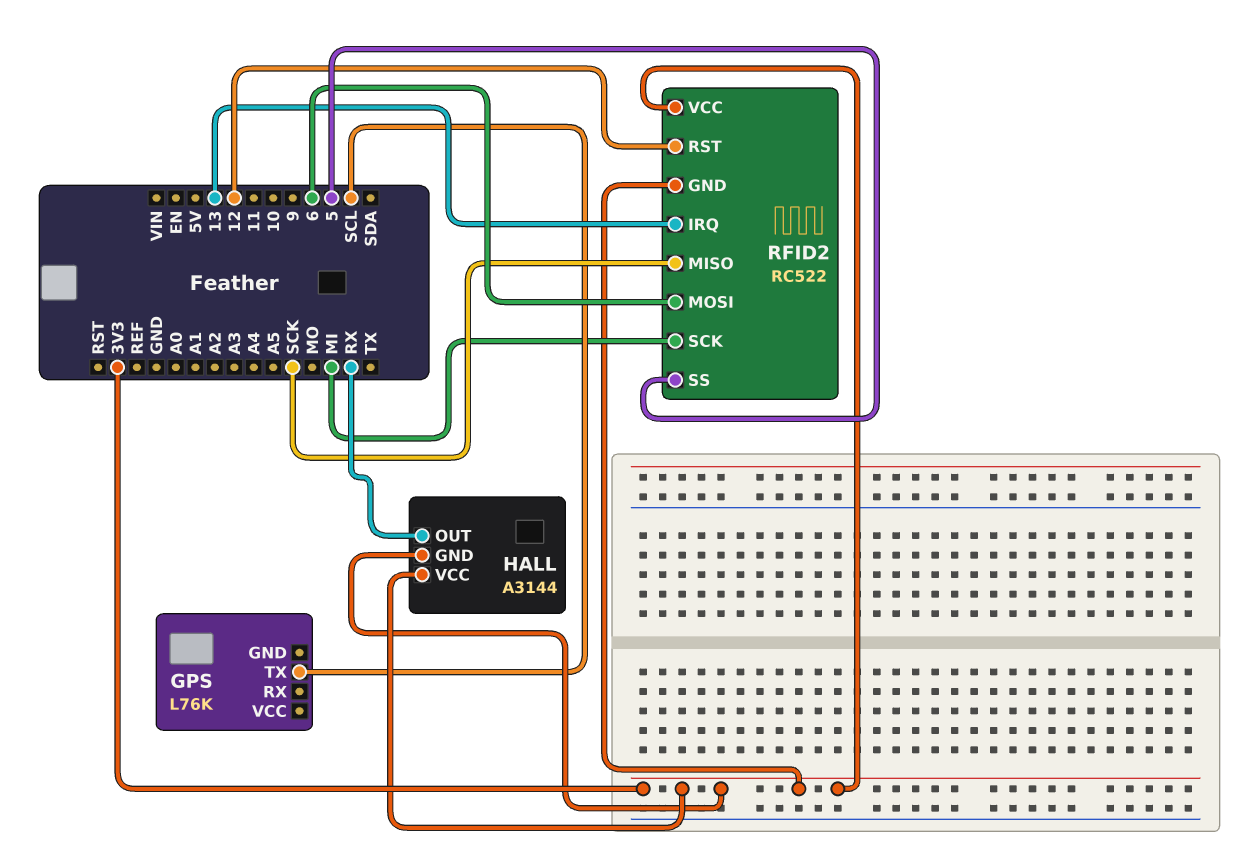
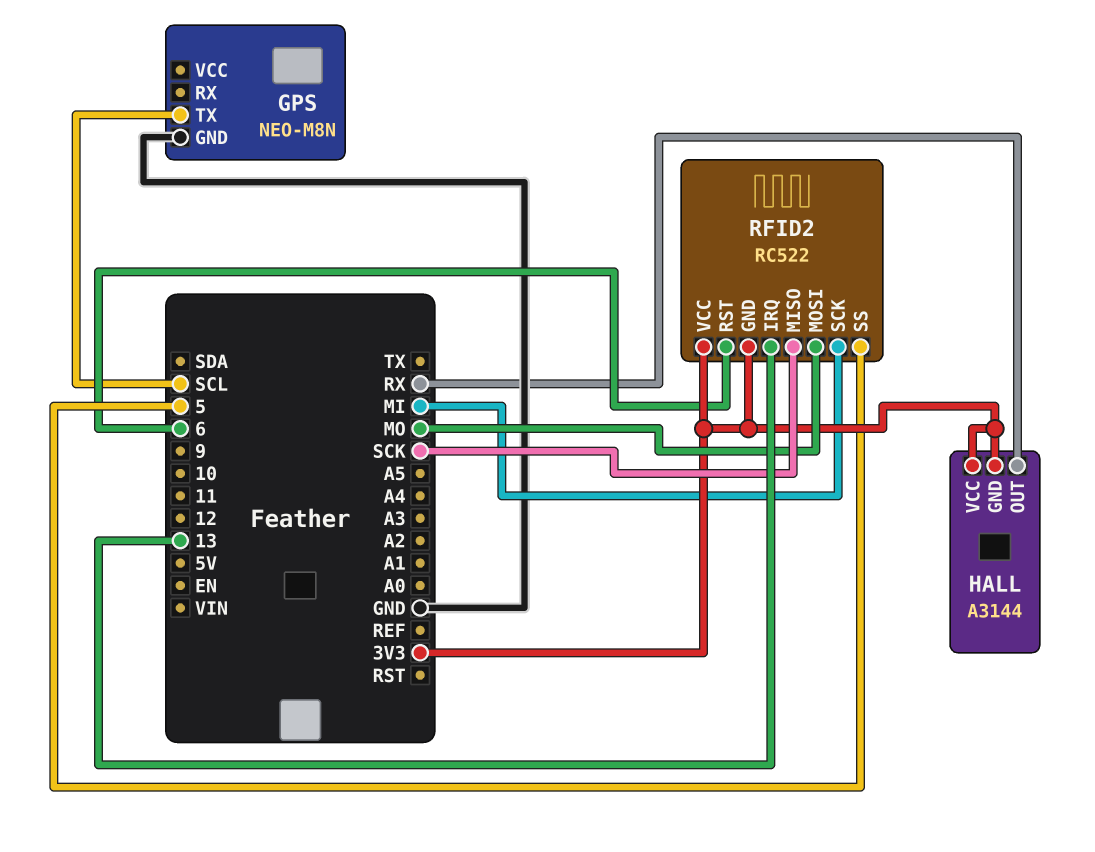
GPS: L76K -> NEO-M8N
GPS pin GND: none -> GND
RFID2 pin MOSI: 6 -> MO
RFID2 pin RST: 12 -> 6

